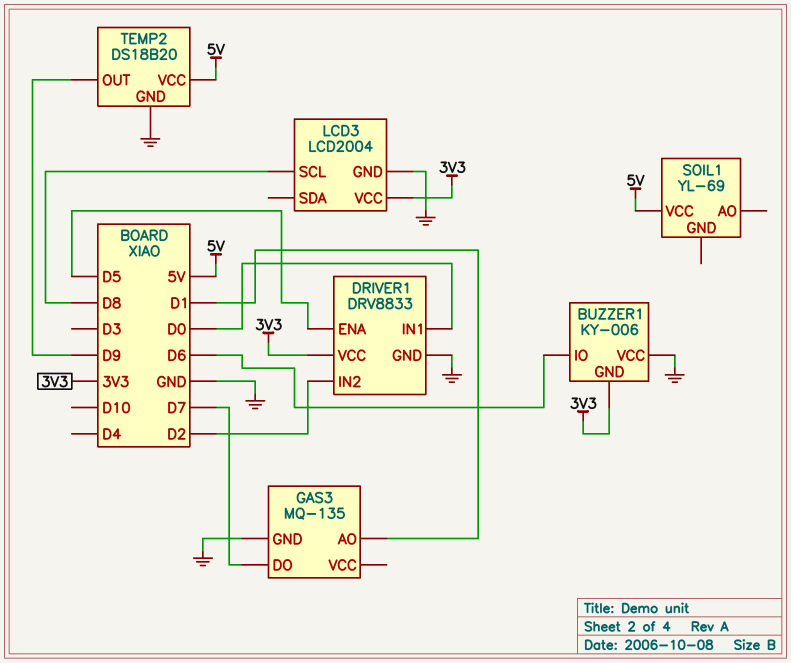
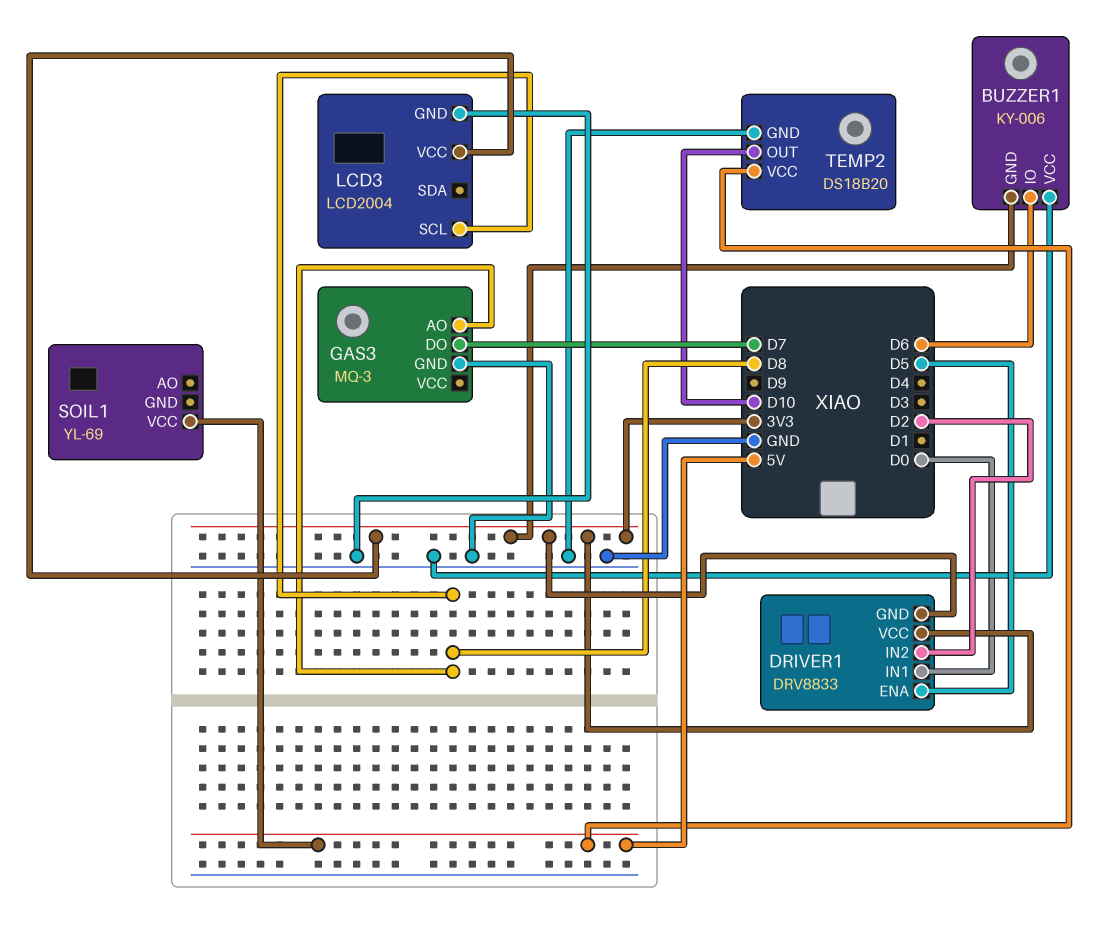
DRIVER1 pin GND: GND -> 3V3
GAS3: MQ-135 -> MQ-3
GAS3 pin AO: D1 -> D8
TEMP2 pin OUT: D9 -> D10

